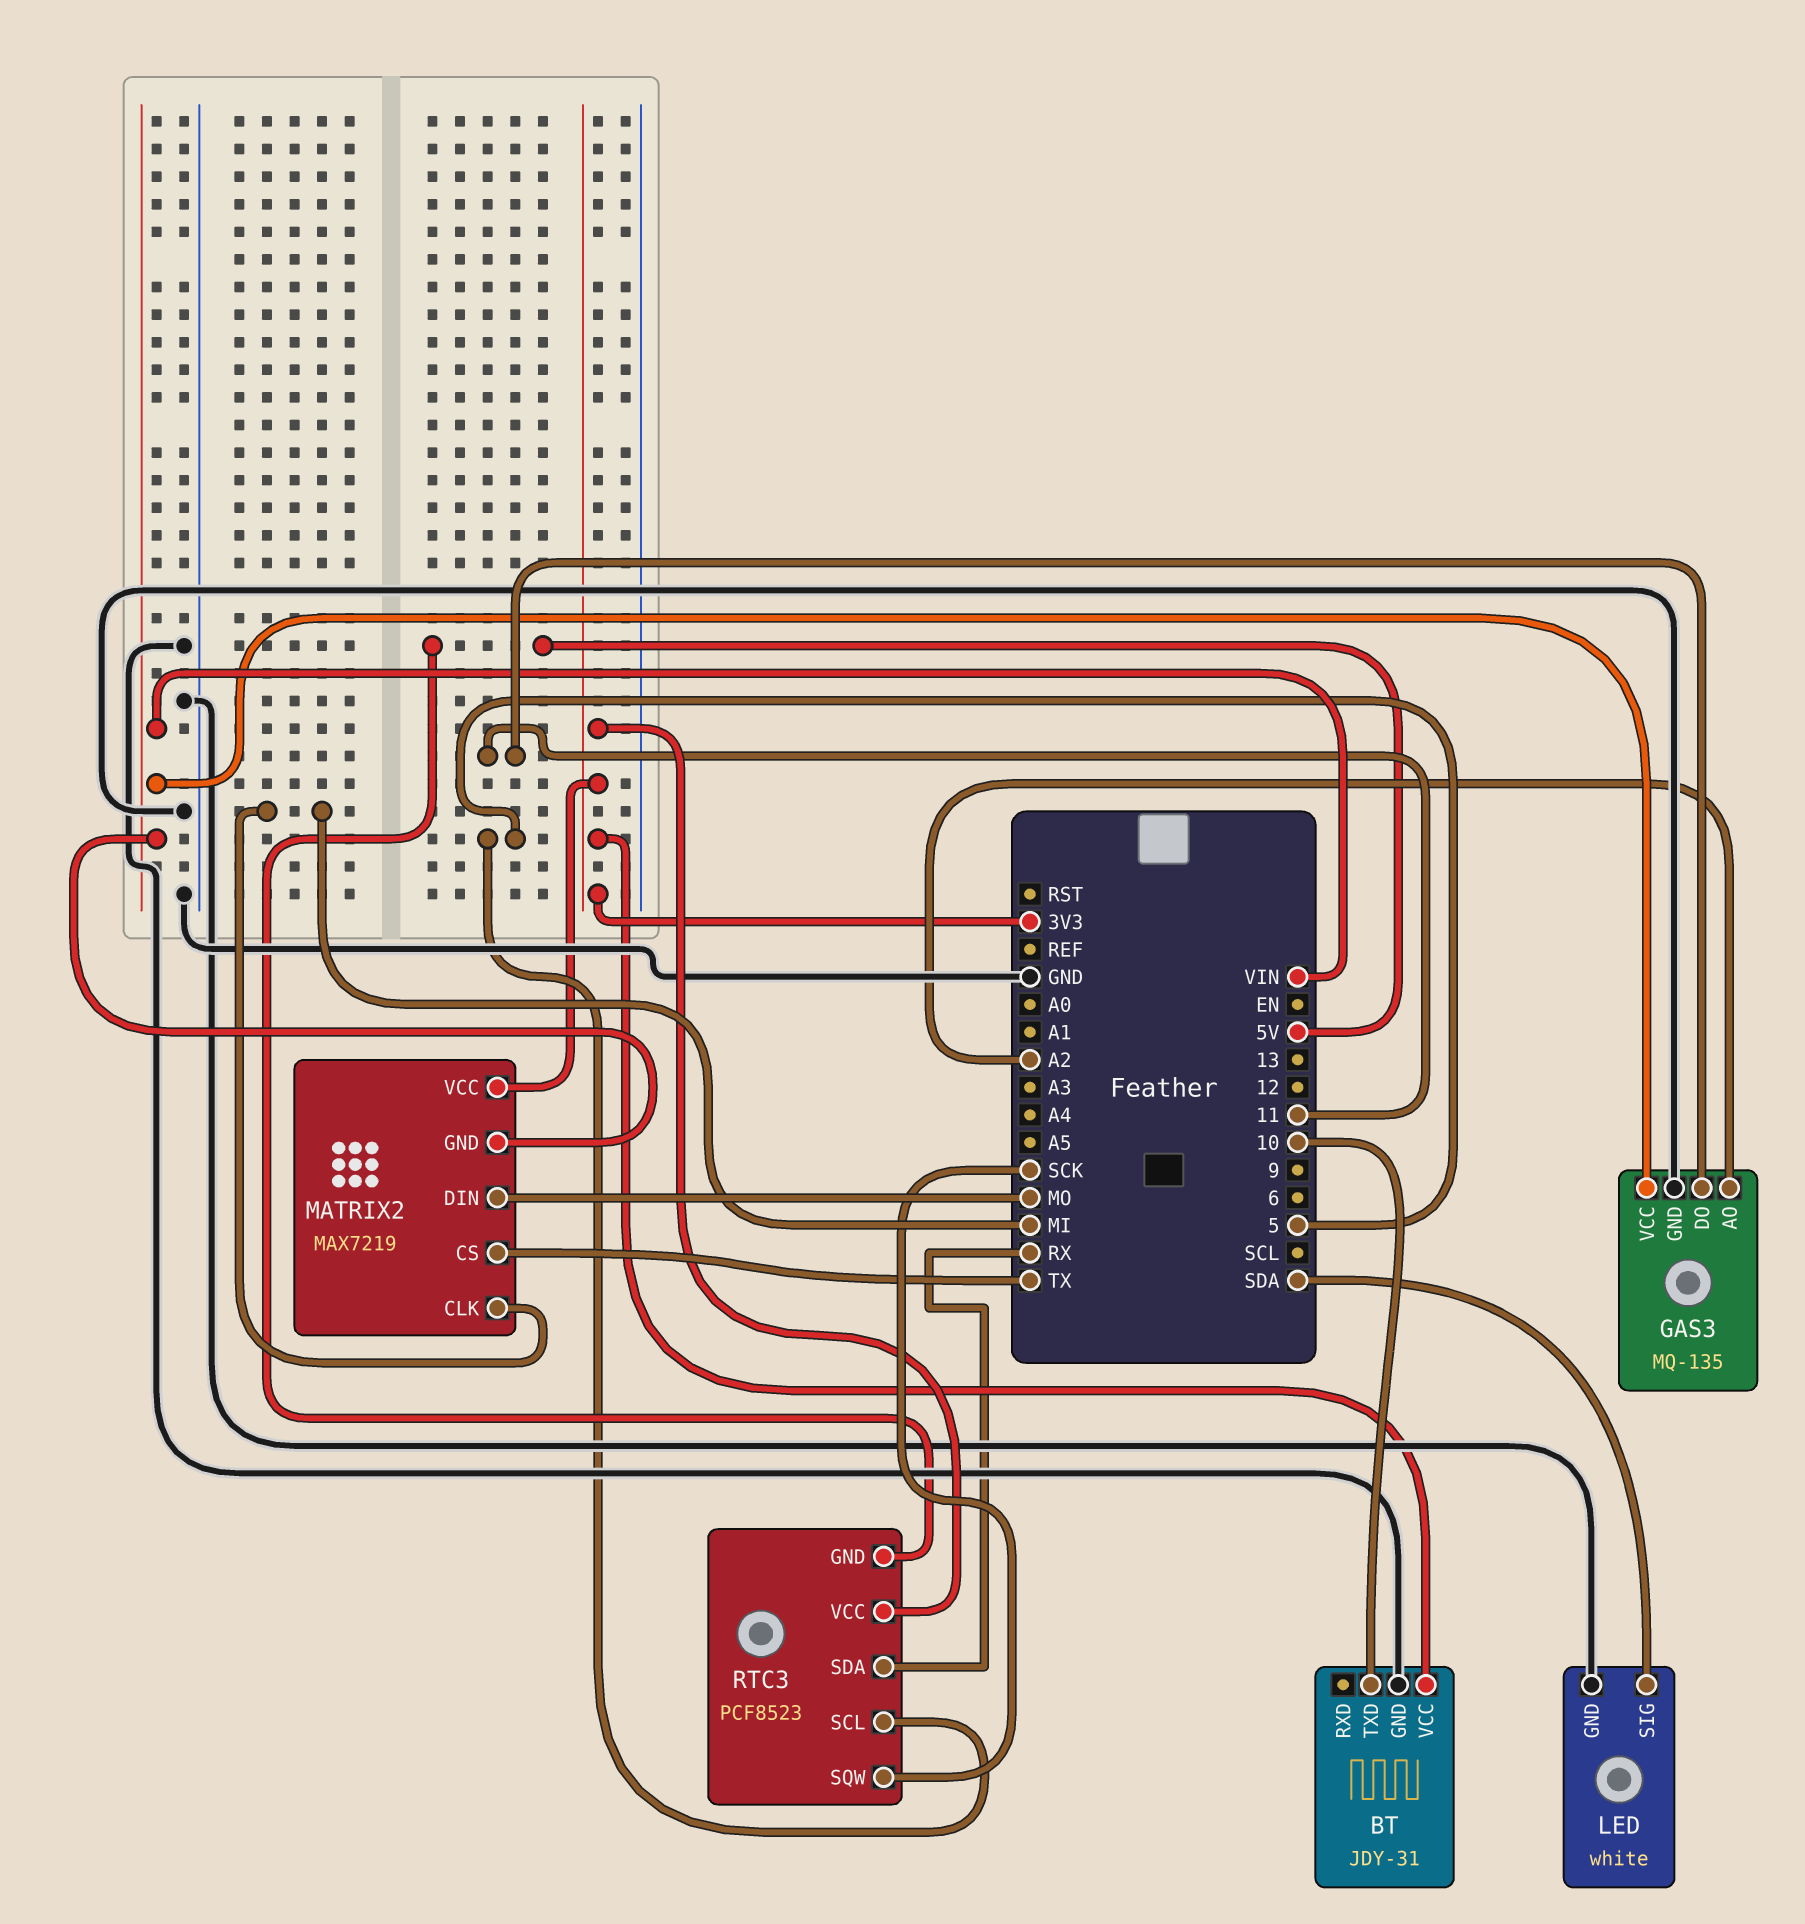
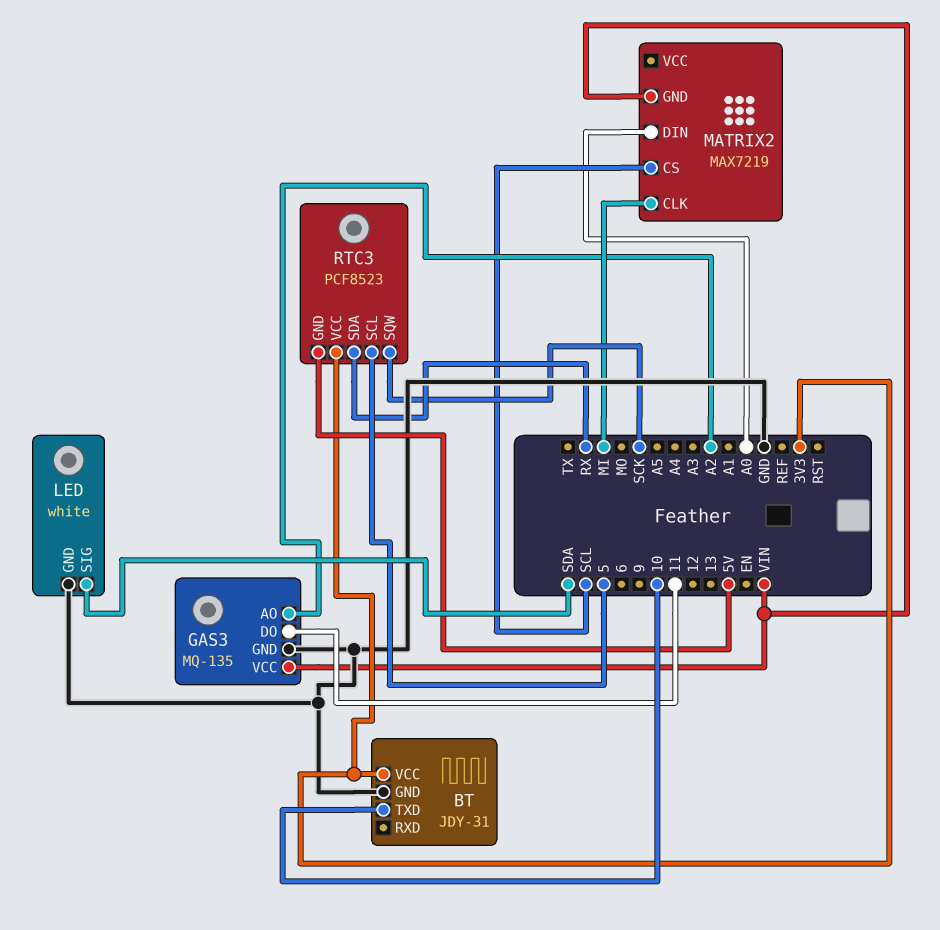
MATRIX2 pin CS: TX -> SCL
MATRIX2 pin DIN: MO -> A0
MATRIX2 pin VCC: 3V3 -> none

